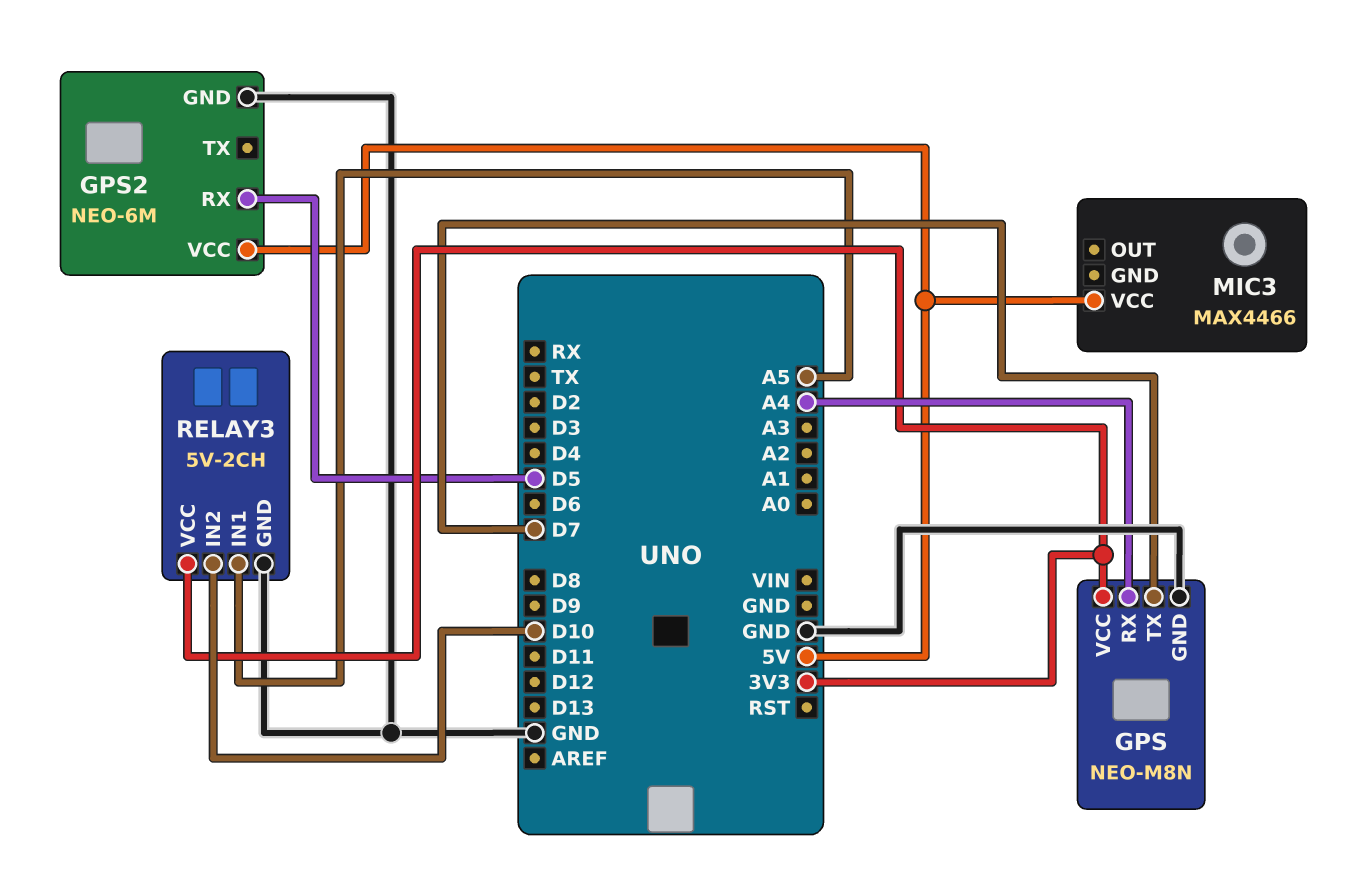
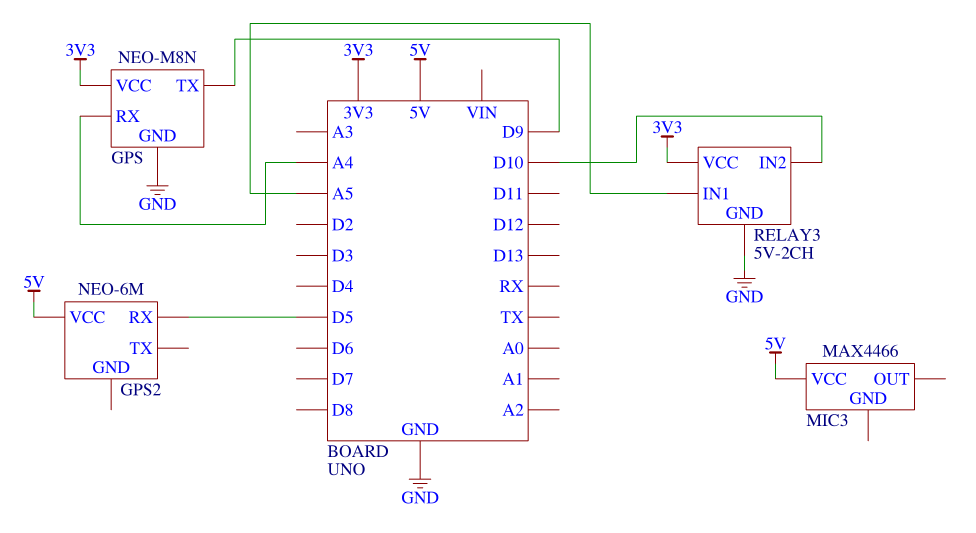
GPS pin TX: D7 -> D9
GPS2 pin GND: GND -> none

